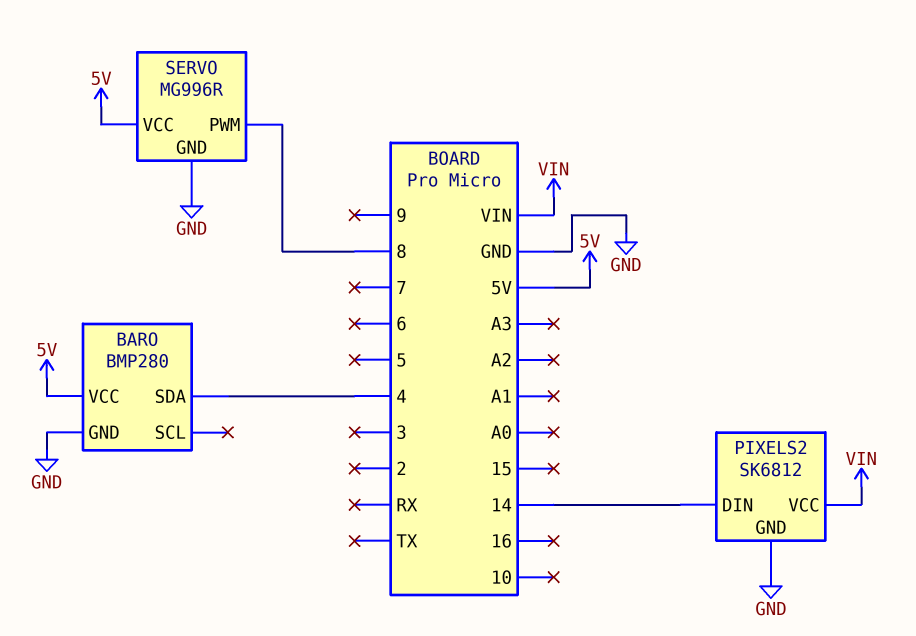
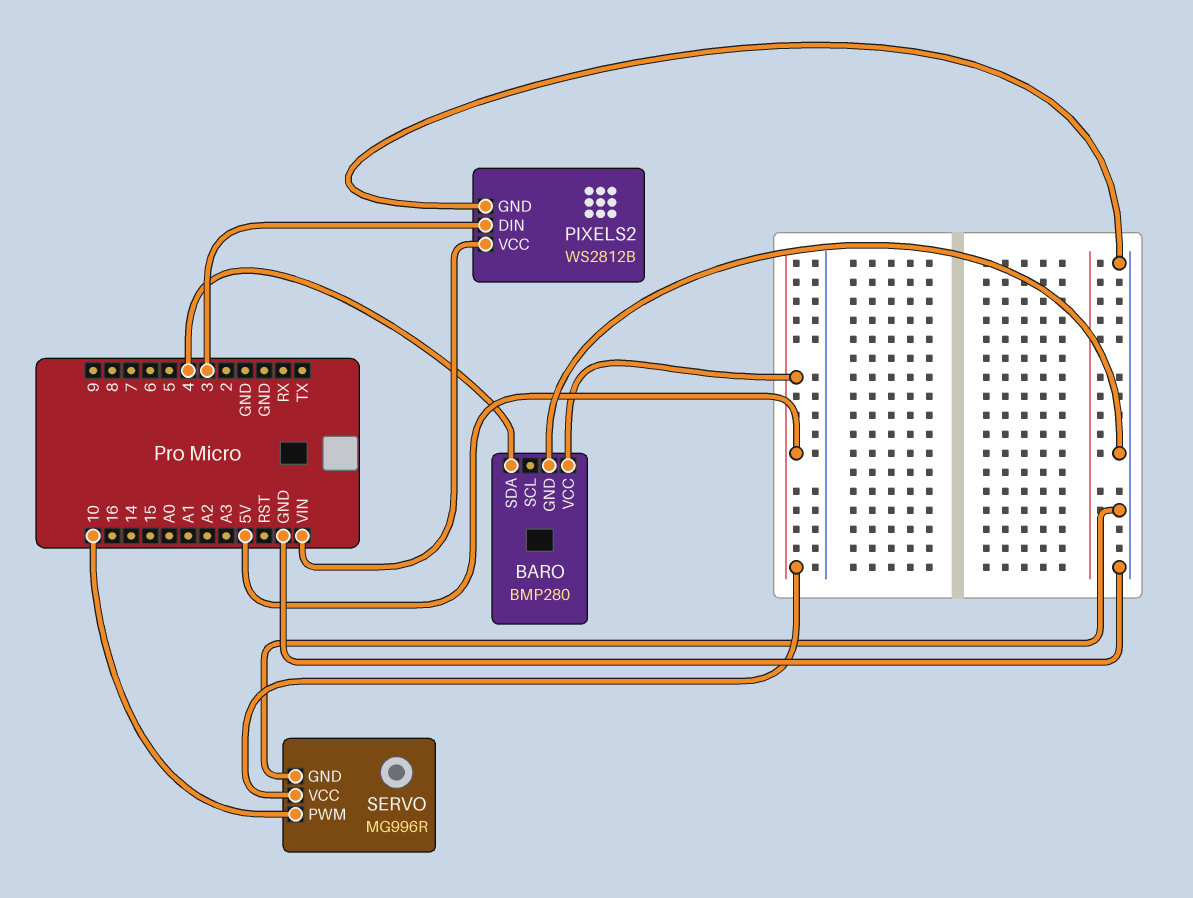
PIXELS2: SK6812 -> WS2812B
PIXELS2 pin DIN: 14 -> 3
SERVO pin PWM: 8 -> 10

